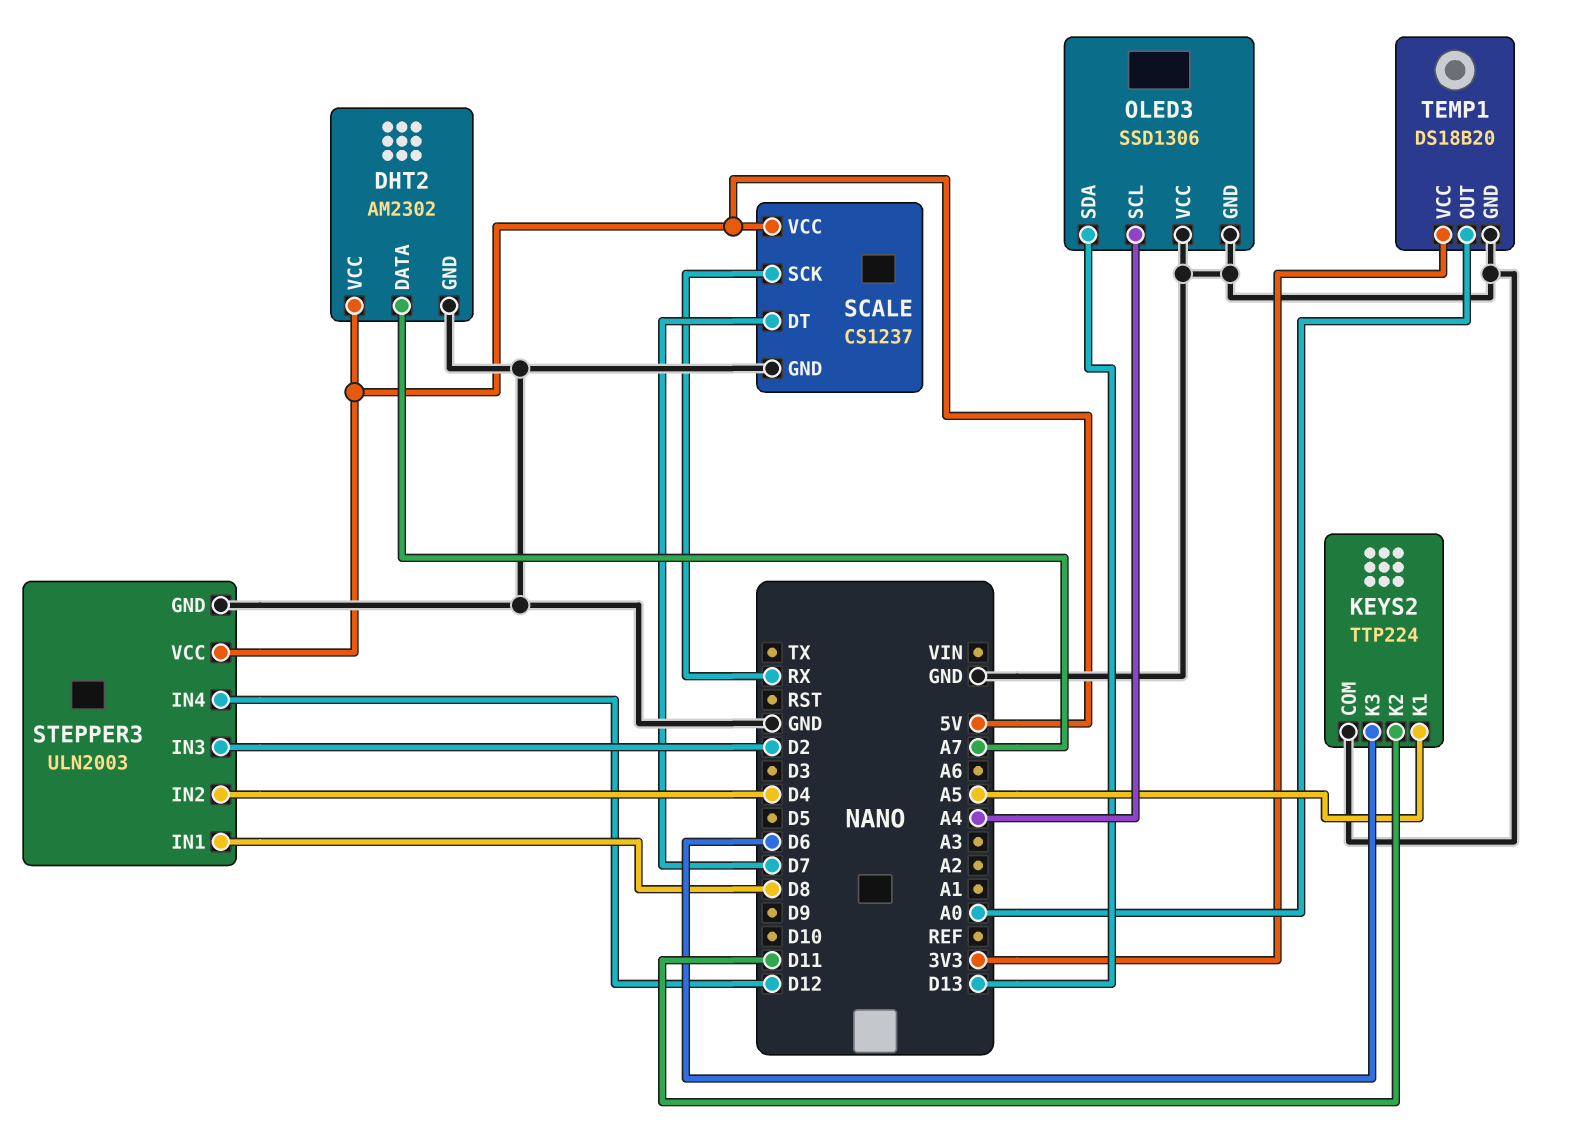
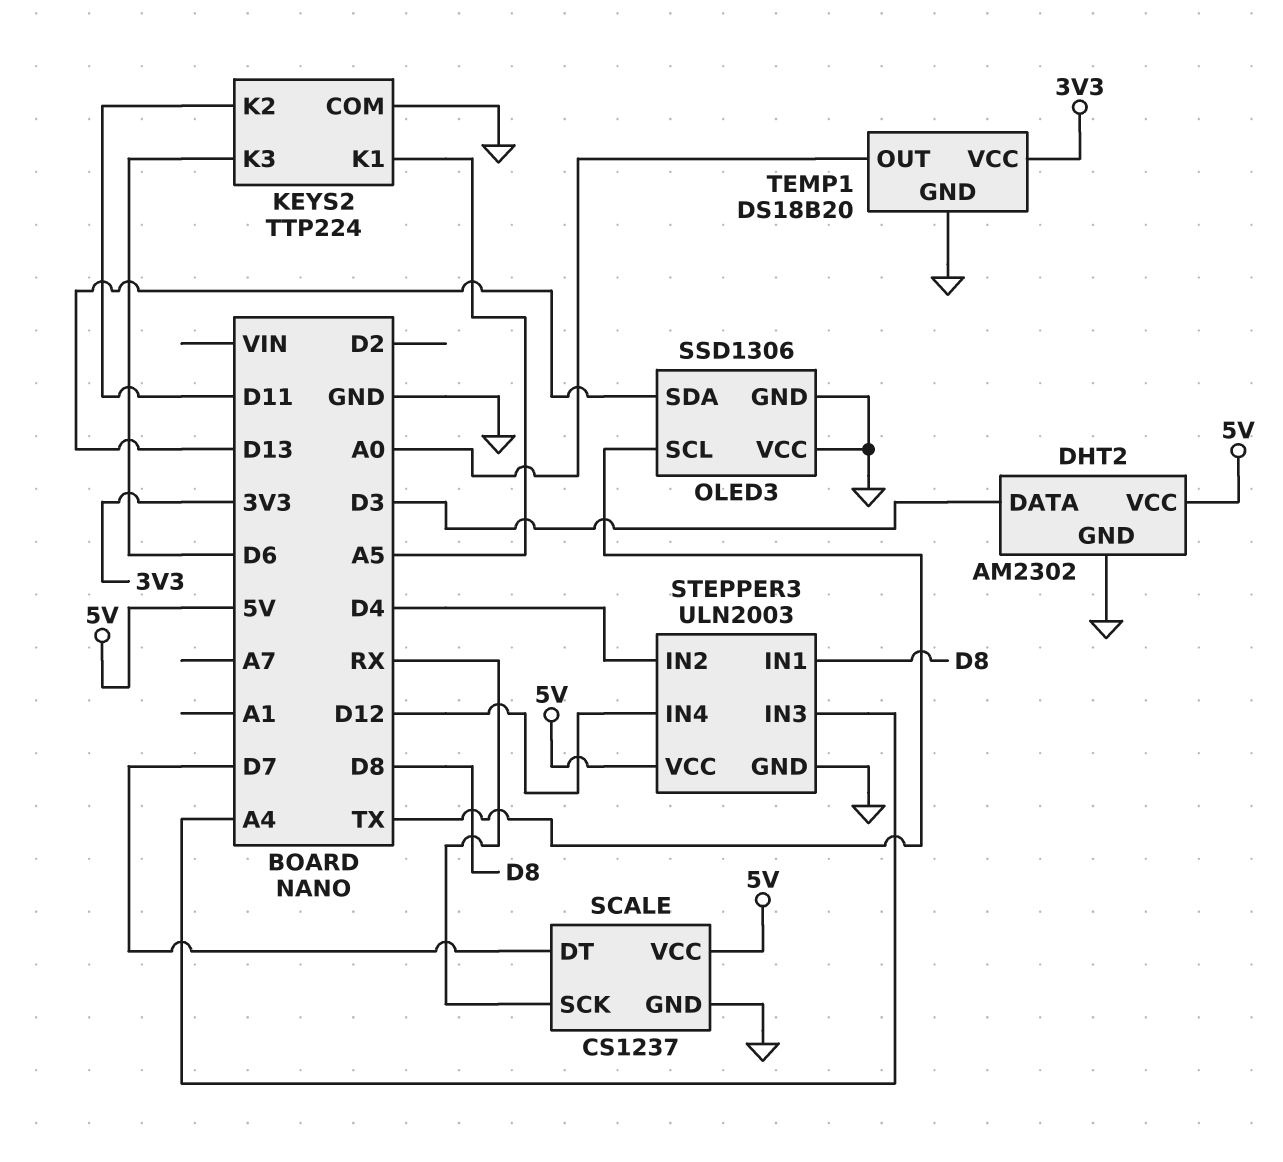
DHT2 pin DATA: A7 -> D3
OLED3 pin SCL: A4 -> TX
STEPPER3 pin IN3: D2 -> A4

